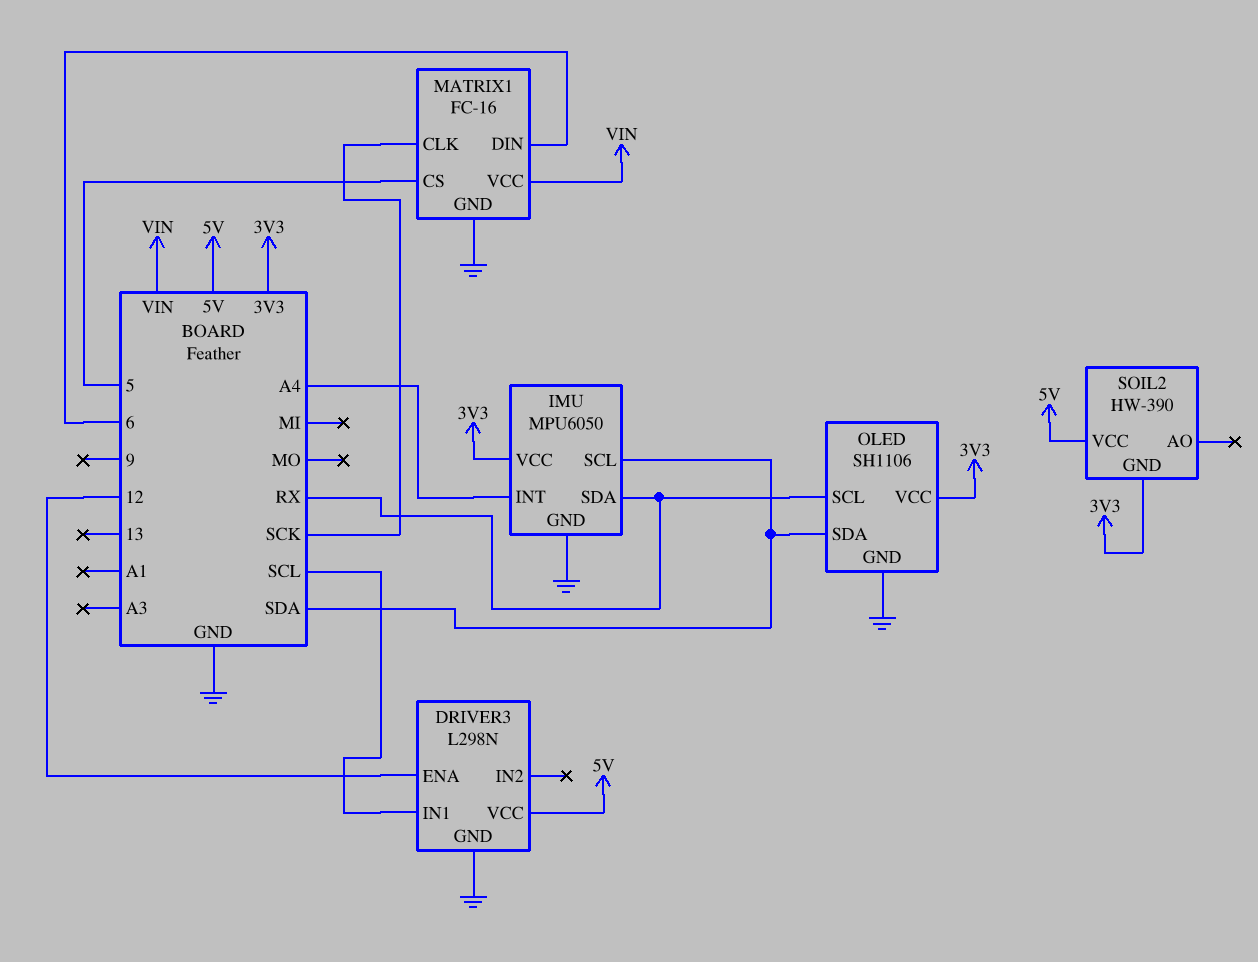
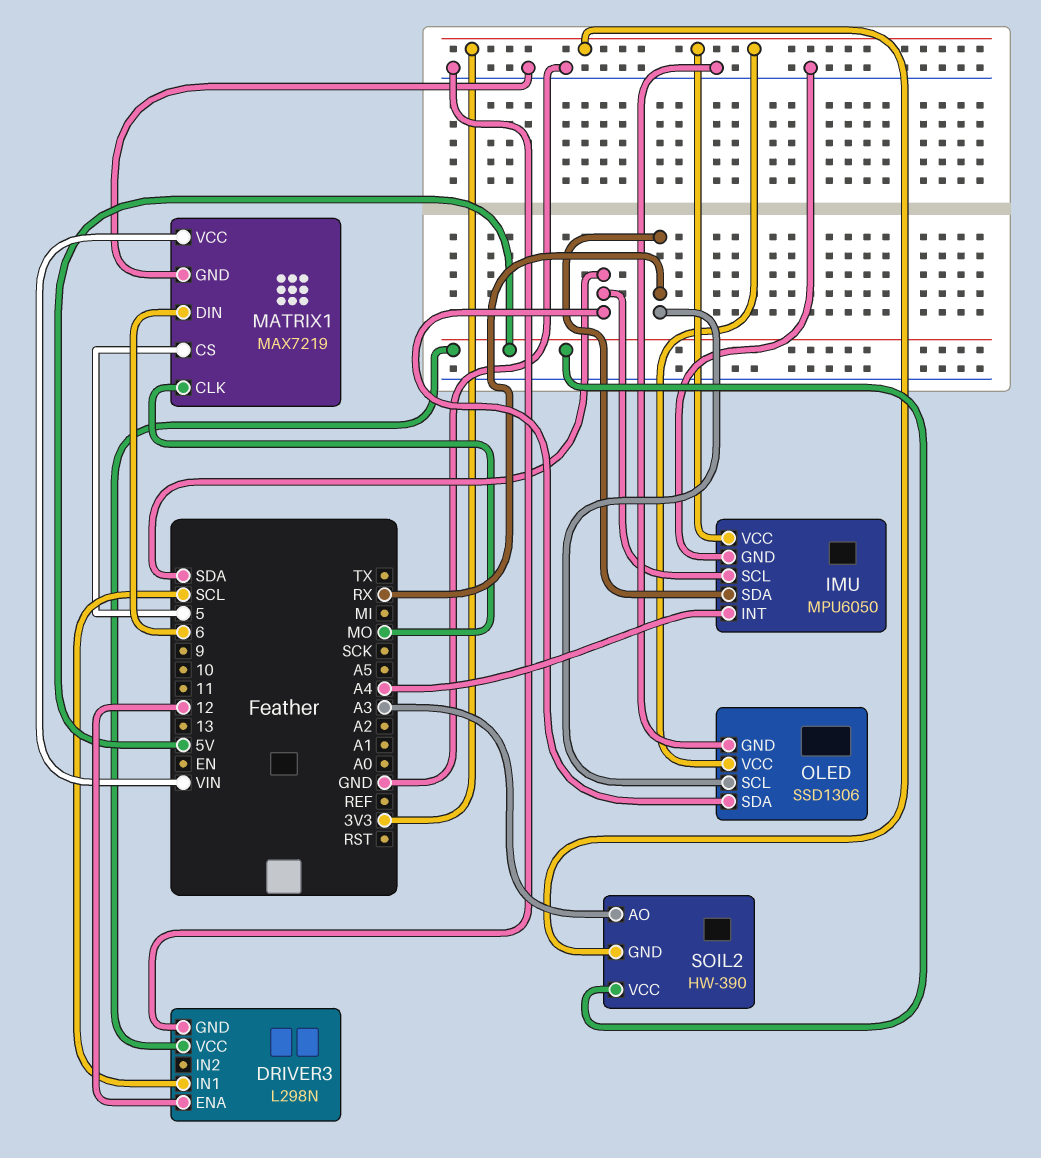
MATRIX1: FC-16 -> MAX7219
MATRIX1 pin CLK: SCK -> MO
OLED: SH1106 -> SSD1306
SOIL2 pin AO: none -> A3

